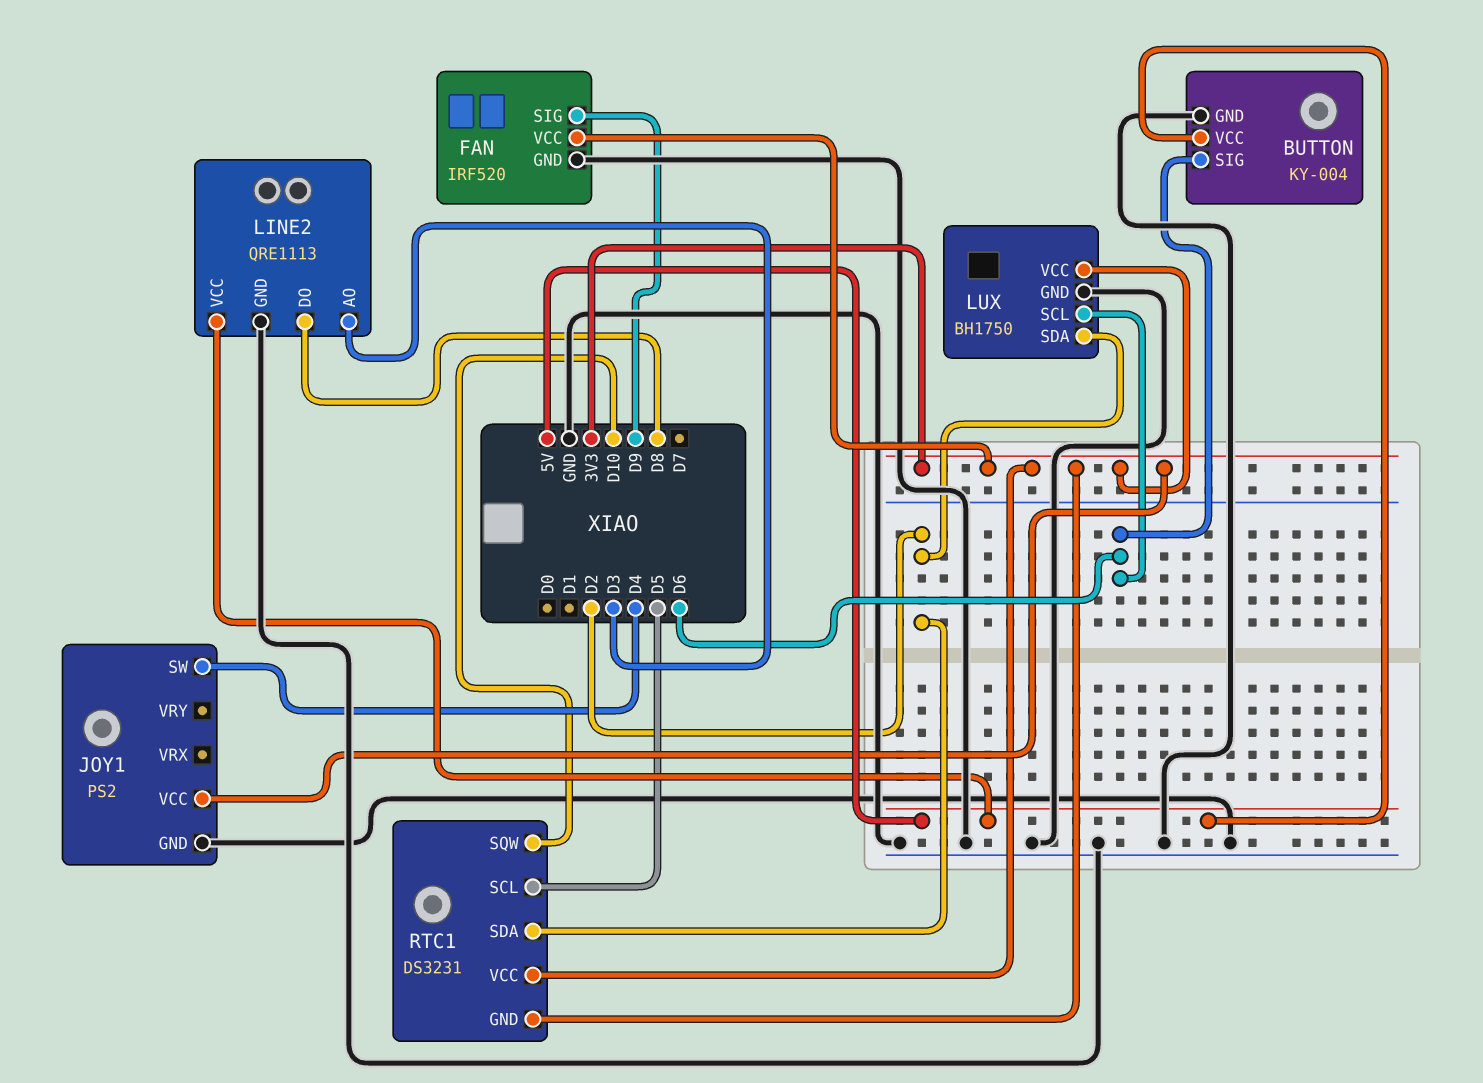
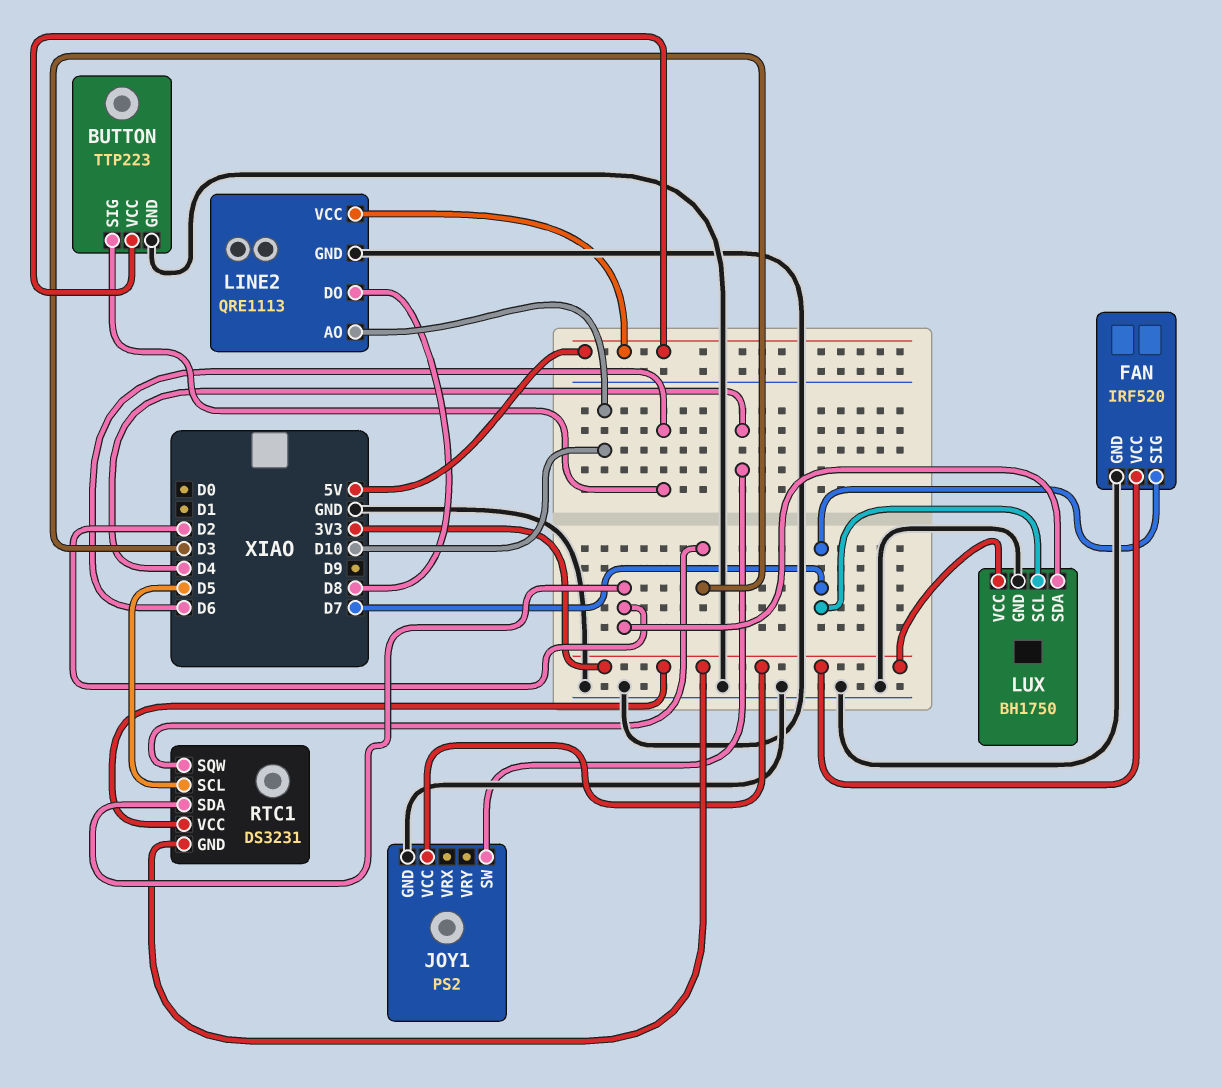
BUTTON: KY-004 -> TTP223
FAN pin SIG: D9 -> D7
LINE2 pin AO: D3 -> D10
LUX pin SCL: D6 -> D7
RTC1 pin SQW: D10 -> D3

